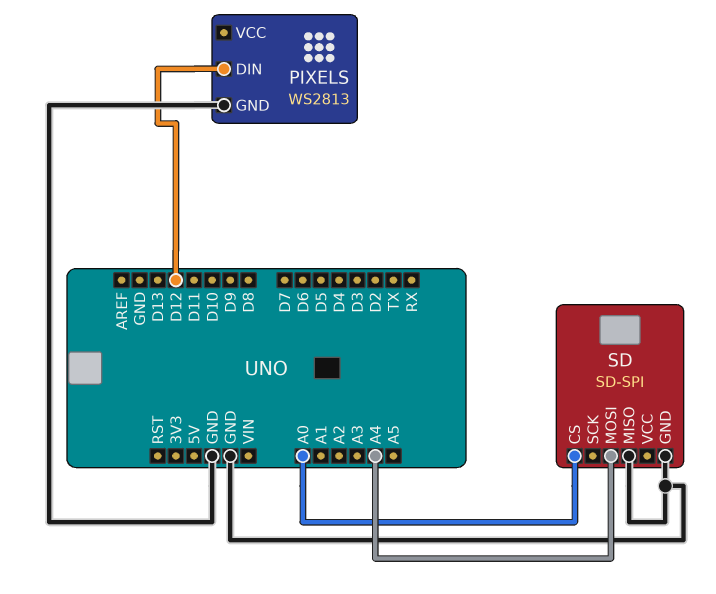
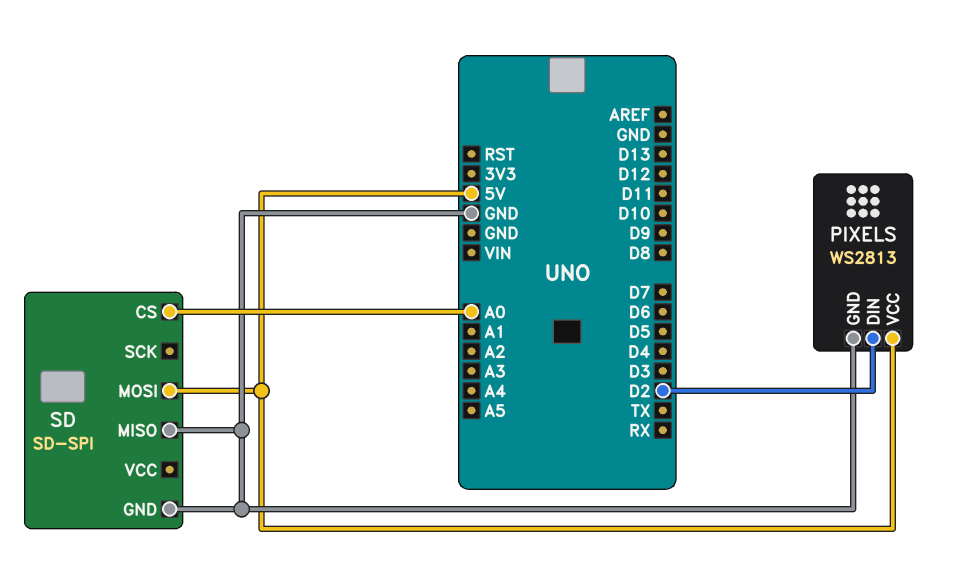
PIXELS pin DIN: D12 -> D2
PIXELS pin VCC: none -> 5V
SD pin MOSI: A4 -> 5V

